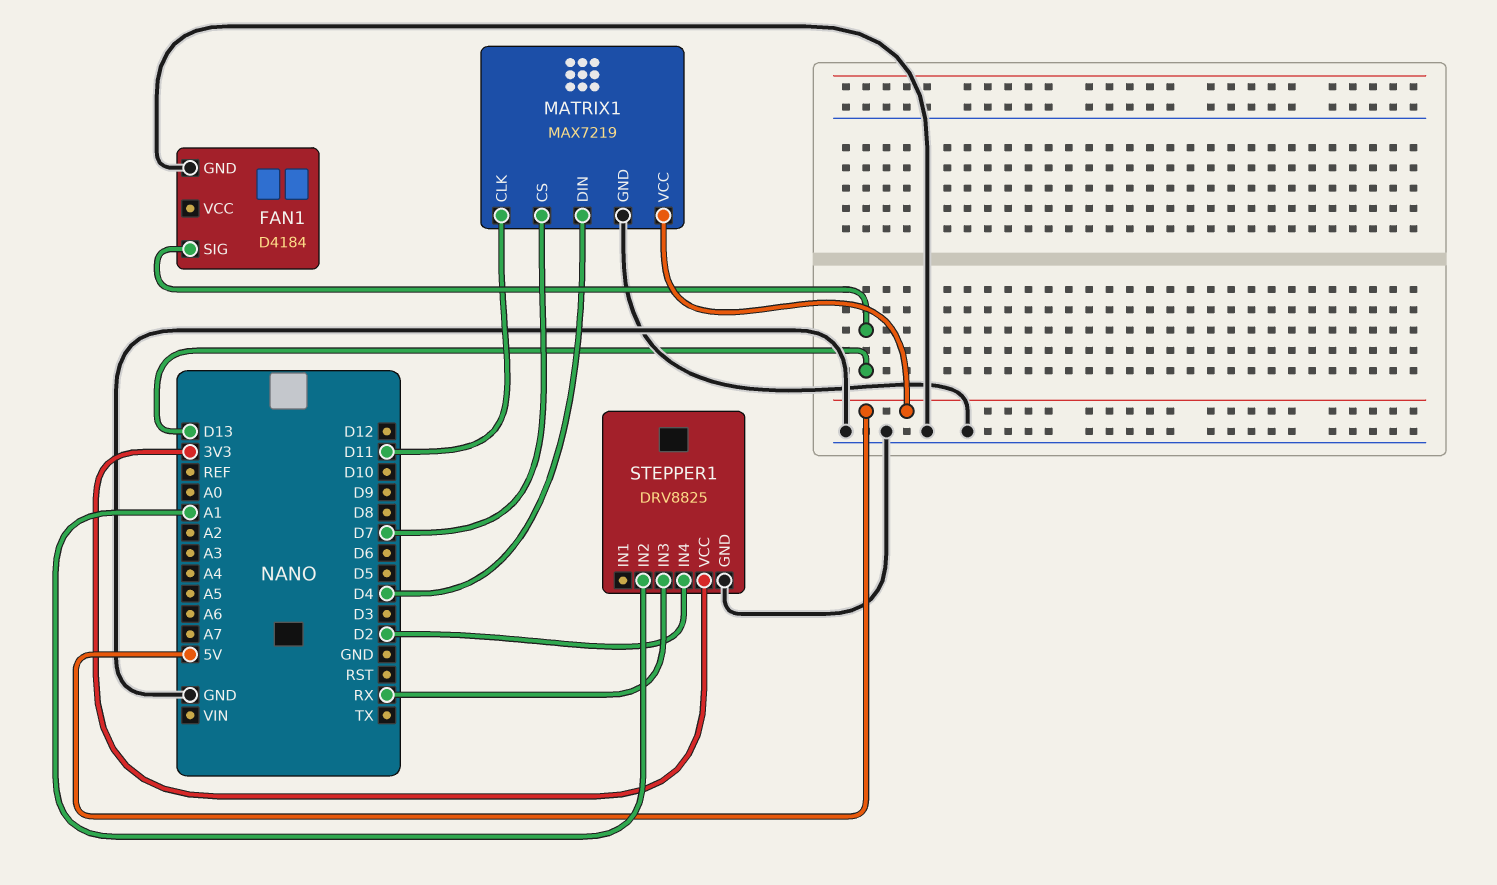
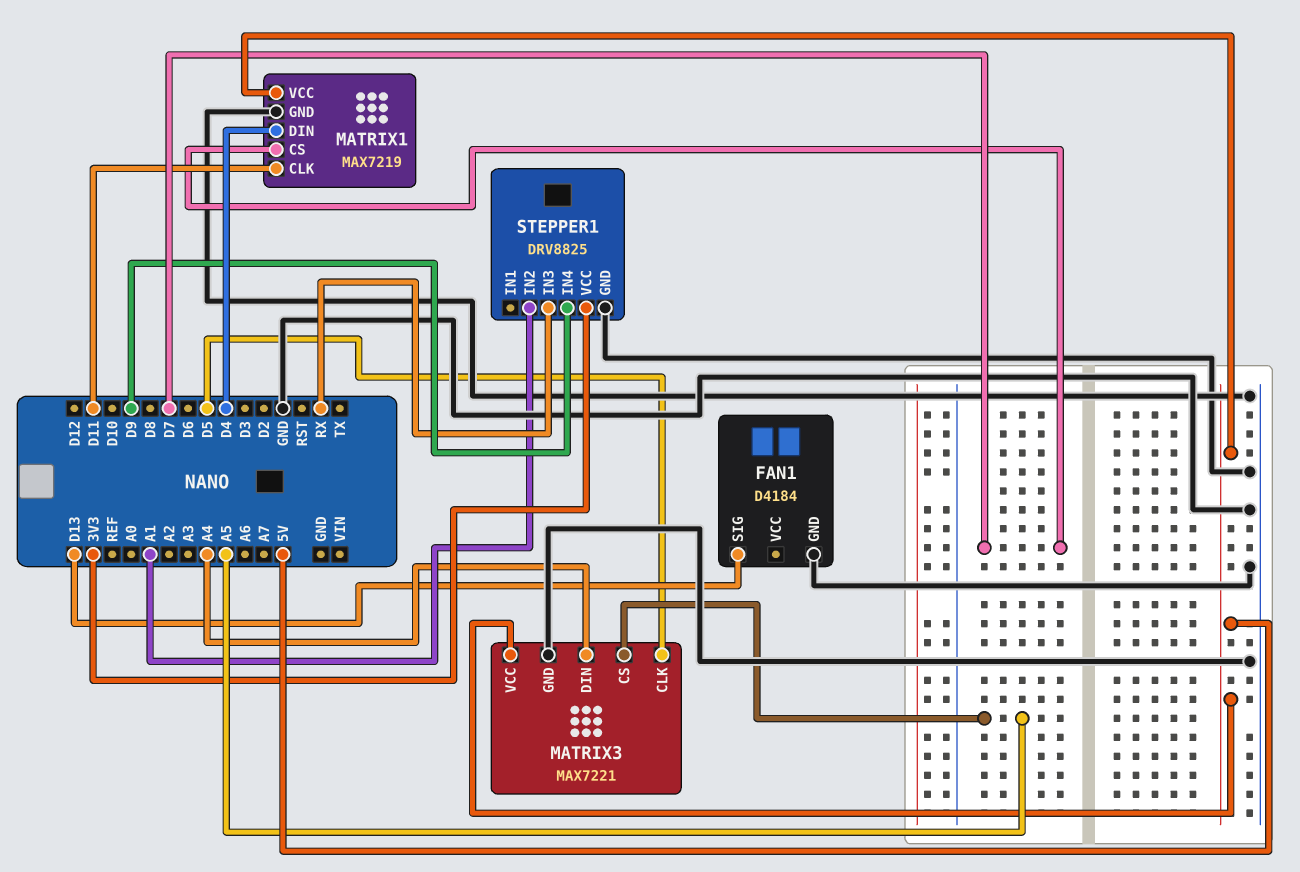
MATRIX3: none -> MAX7221
MATRIX3 pin CLK: none -> D5
MATRIX3 pin CS: none -> A5
MATRIX3 pin DIN: none -> A4
MATRIX3 pin GND: none -> GND
MATRIX3 pin VCC: none -> 5V
STEPPER1 pin IN4: D2 -> D9

